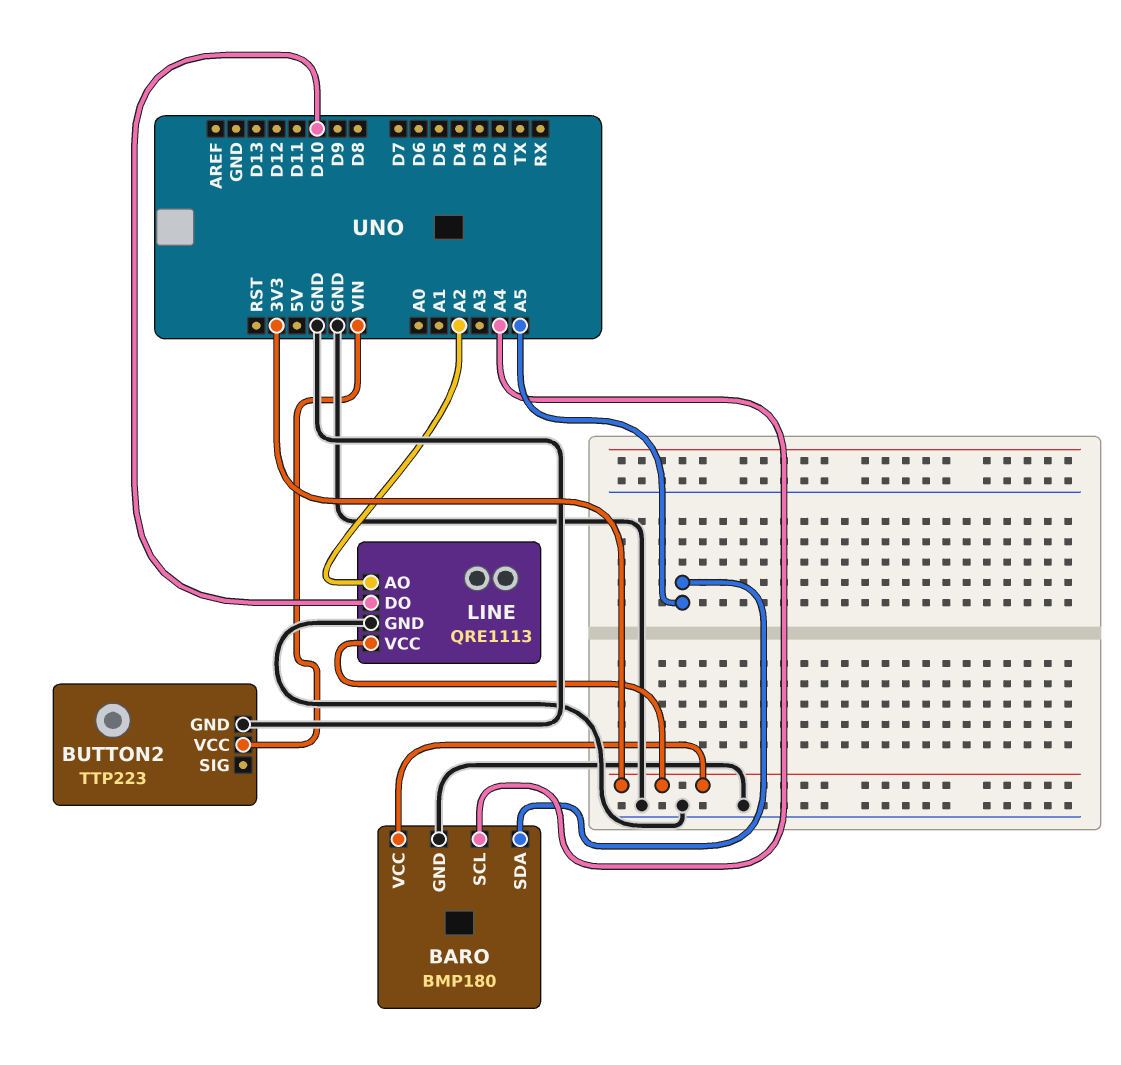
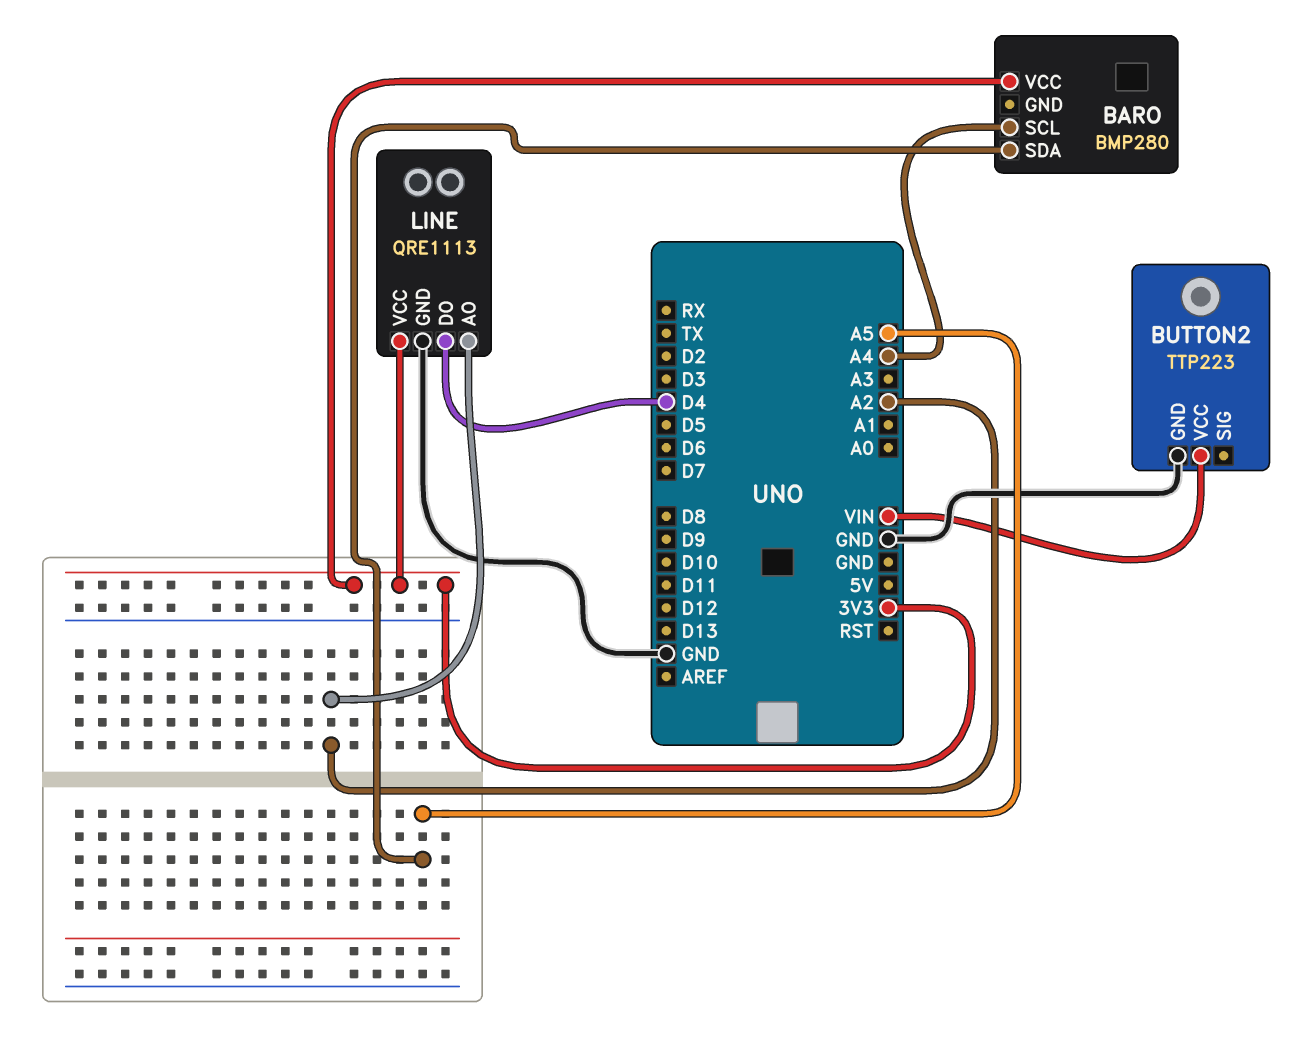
BARO: BMP180 -> BMP280
BARO pin GND: GND -> none
LINE pin DO: D10 -> D4

